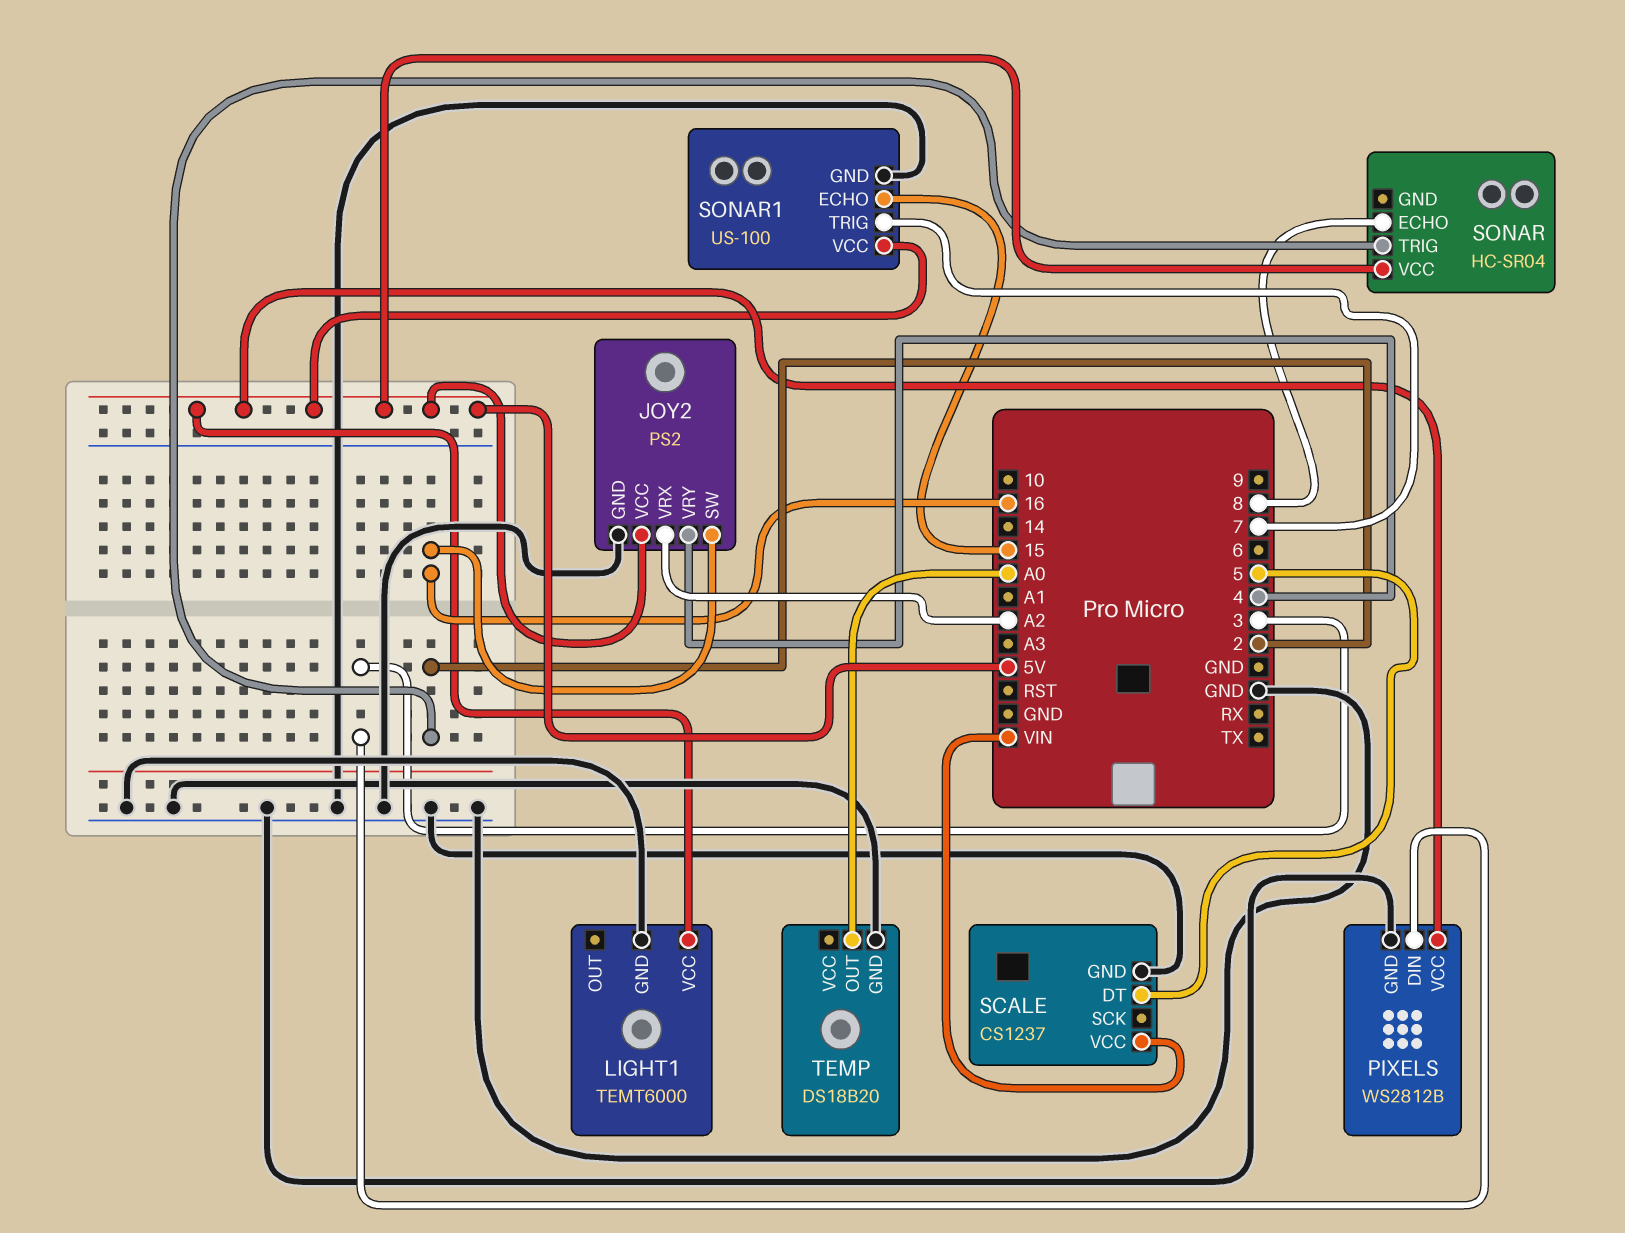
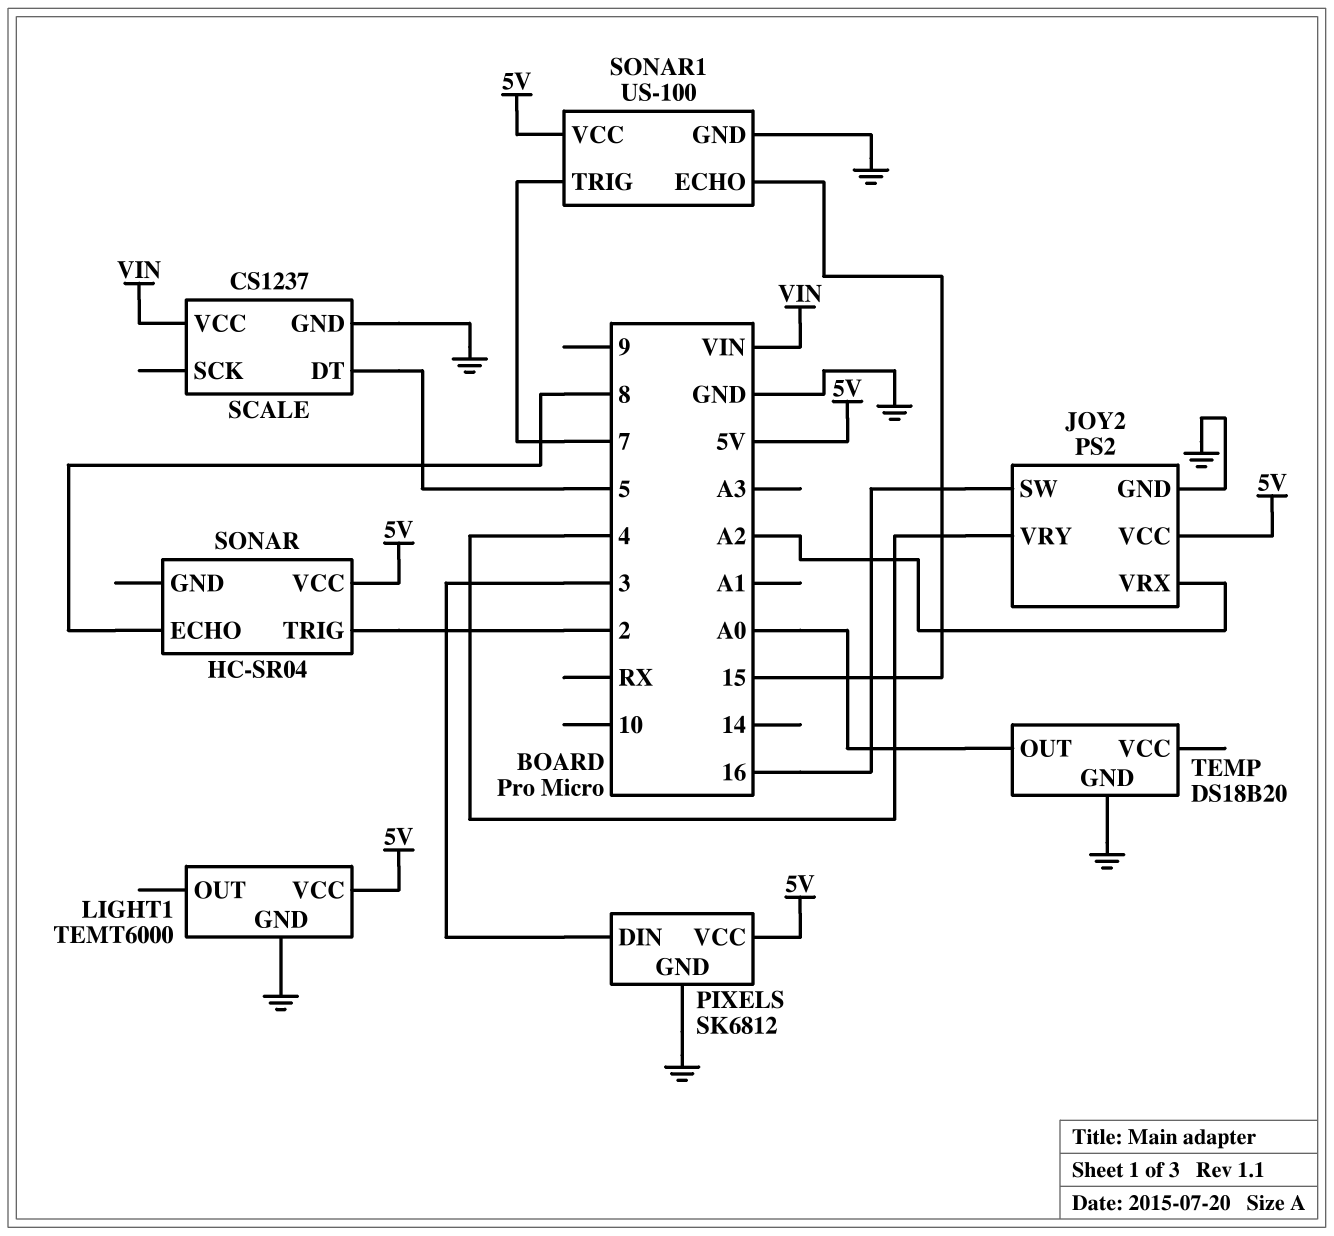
PIXELS: WS2812B -> SK6812

